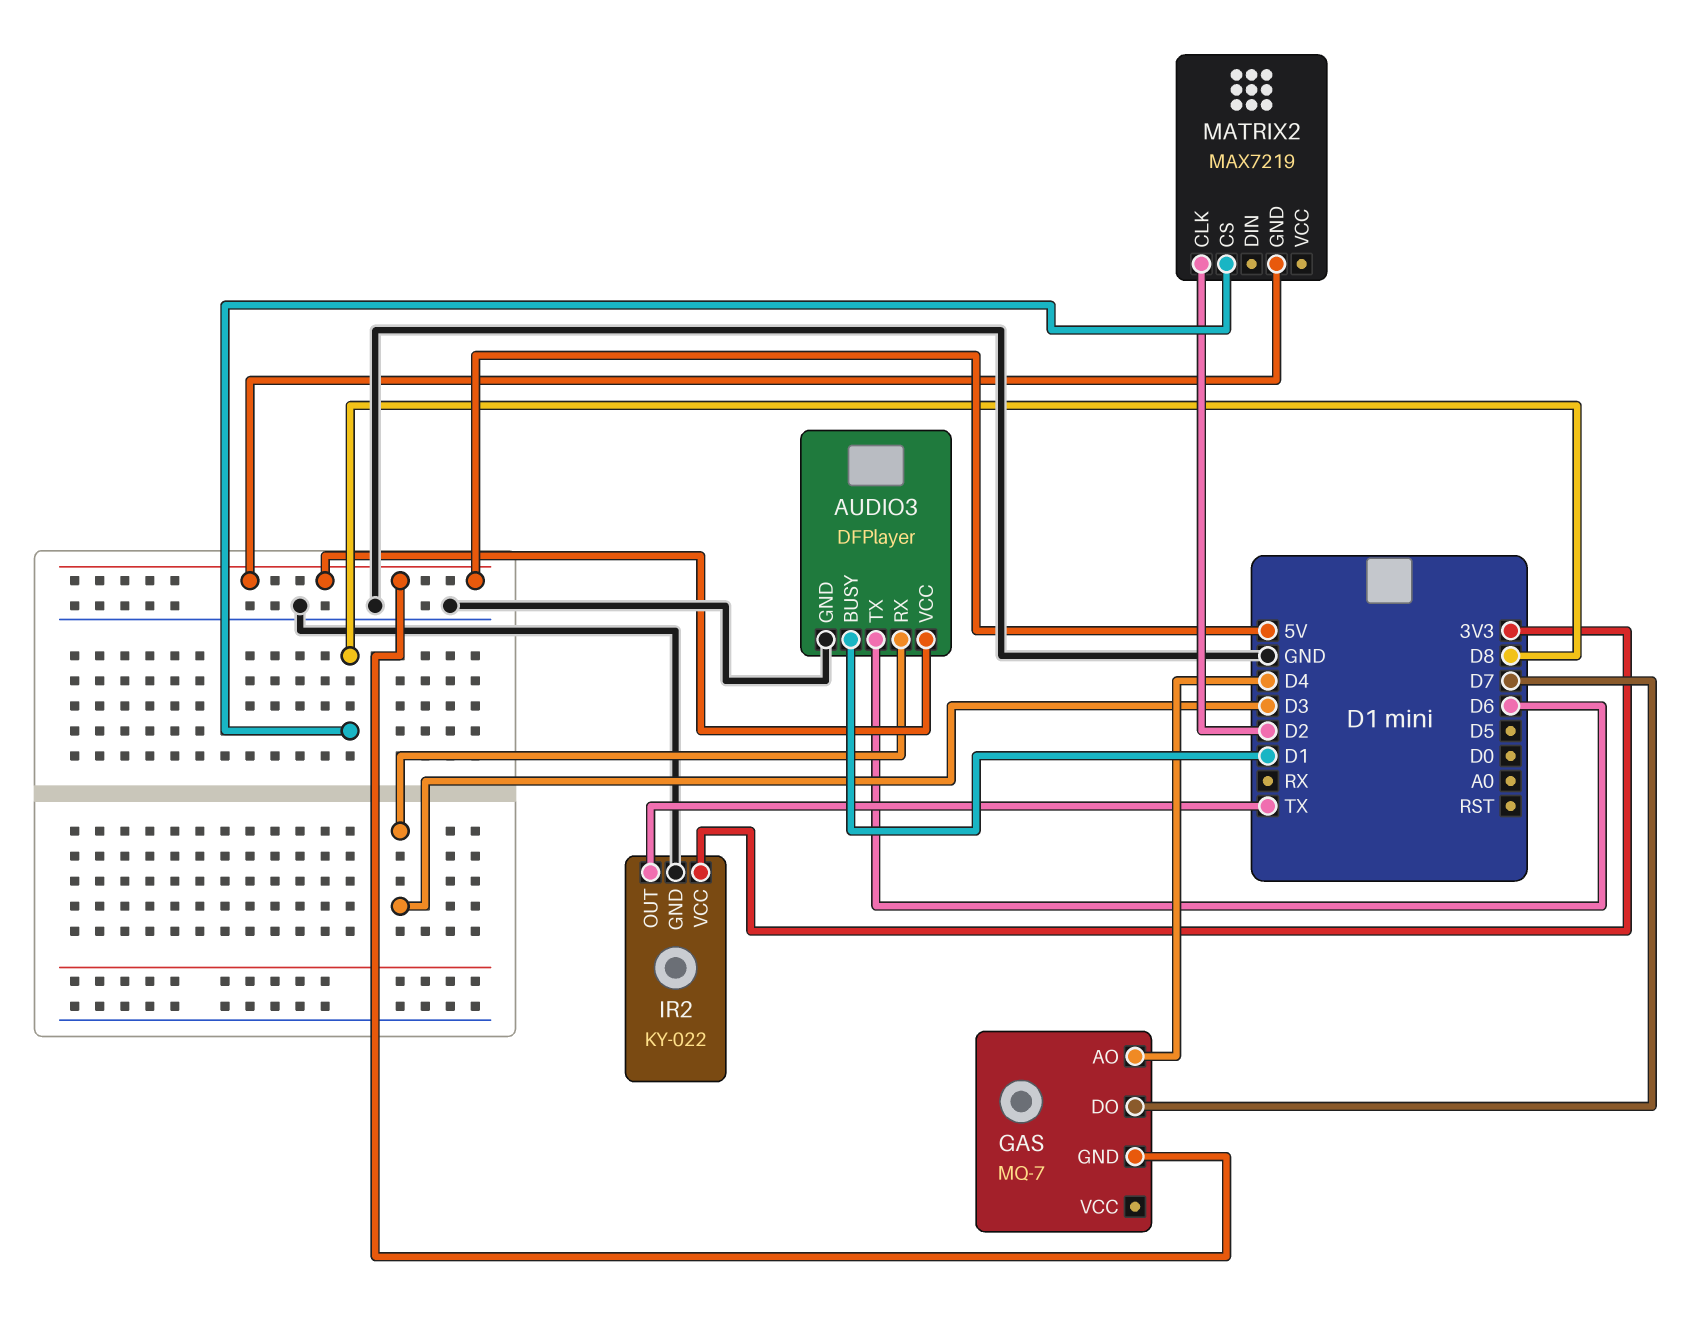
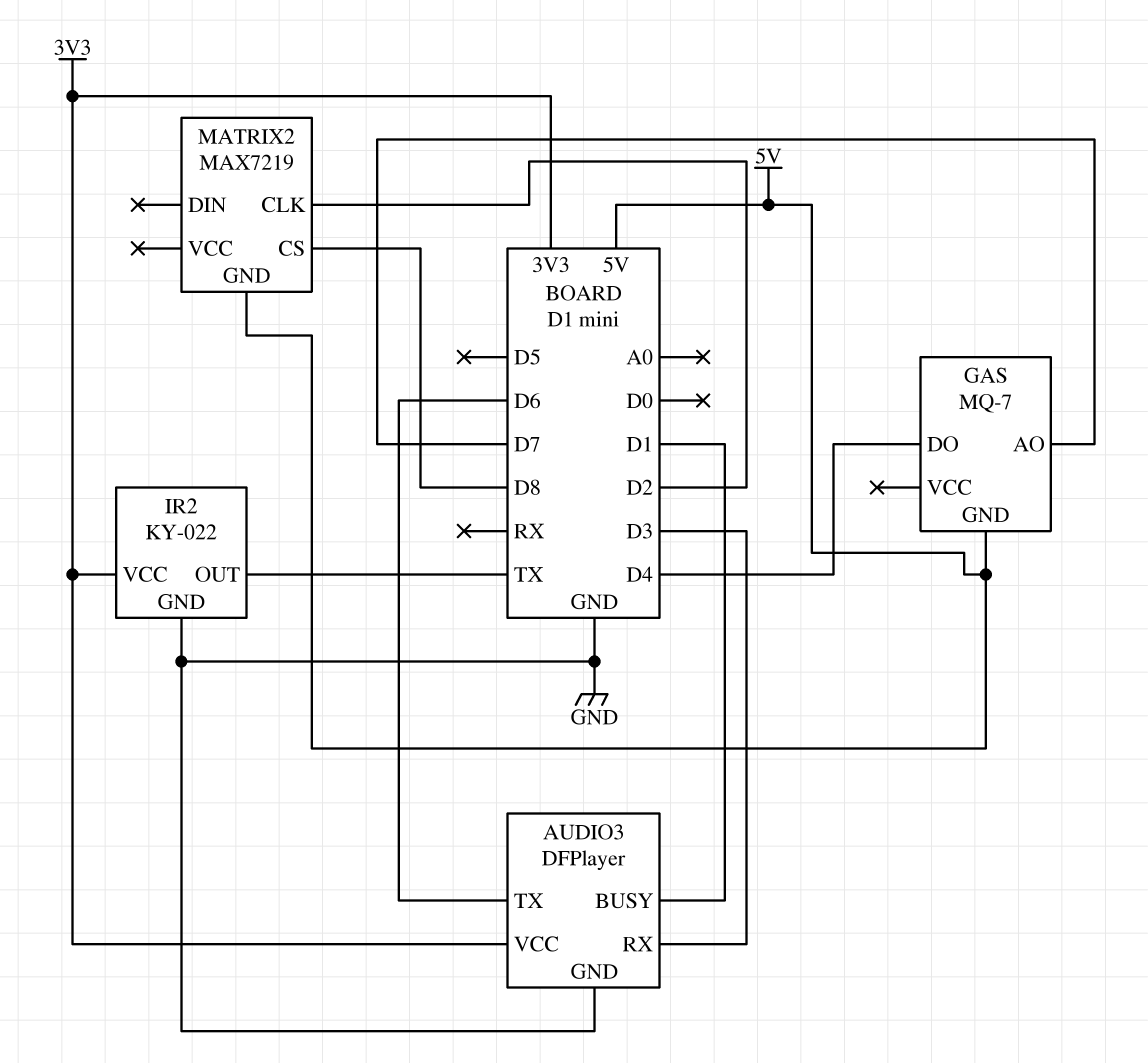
AUDIO3 pin VCC: 5V -> 3V3
GAS pin AO: D4 -> D7
GAS pin DO: D7 -> D4

